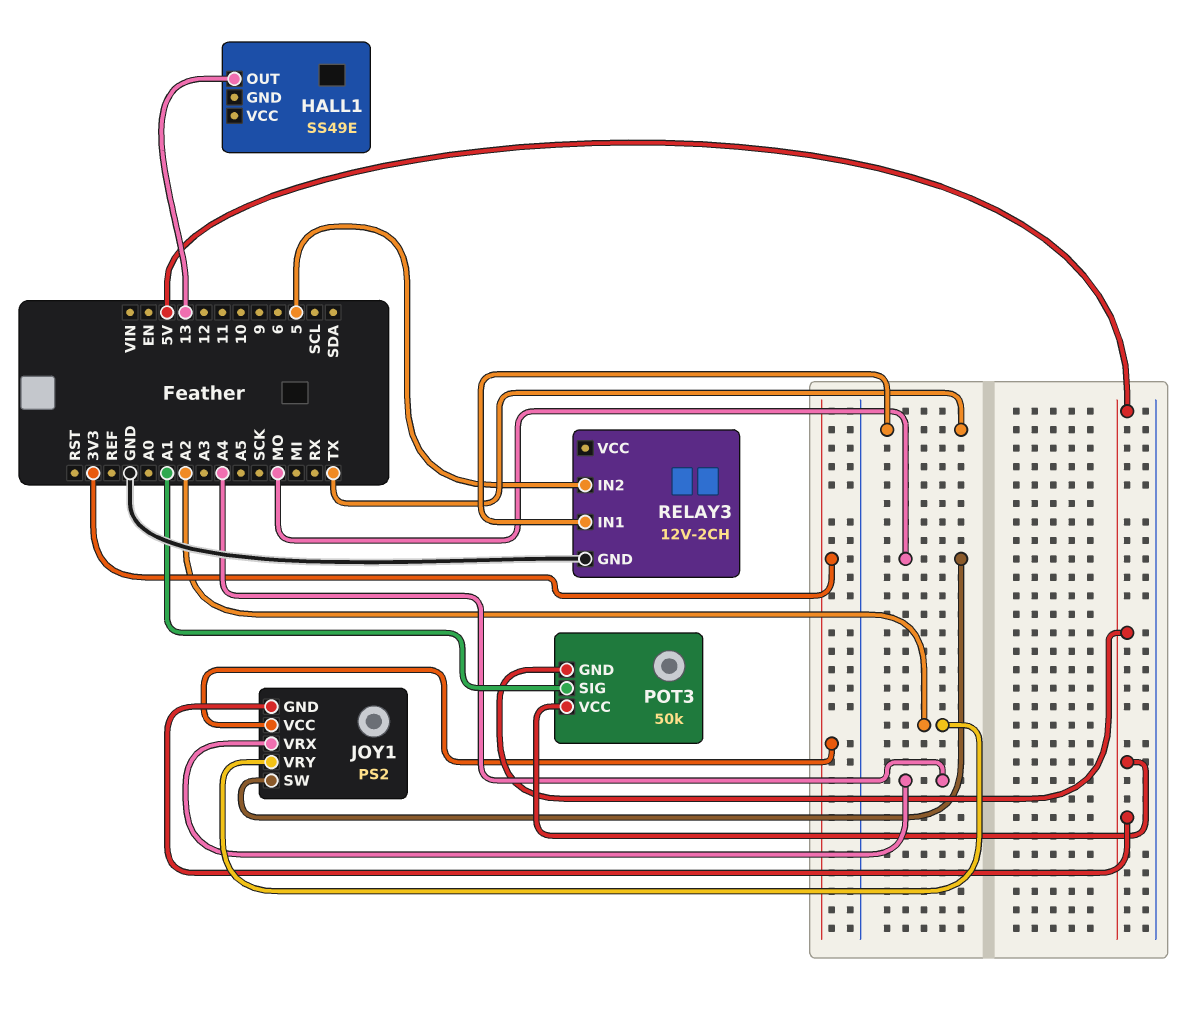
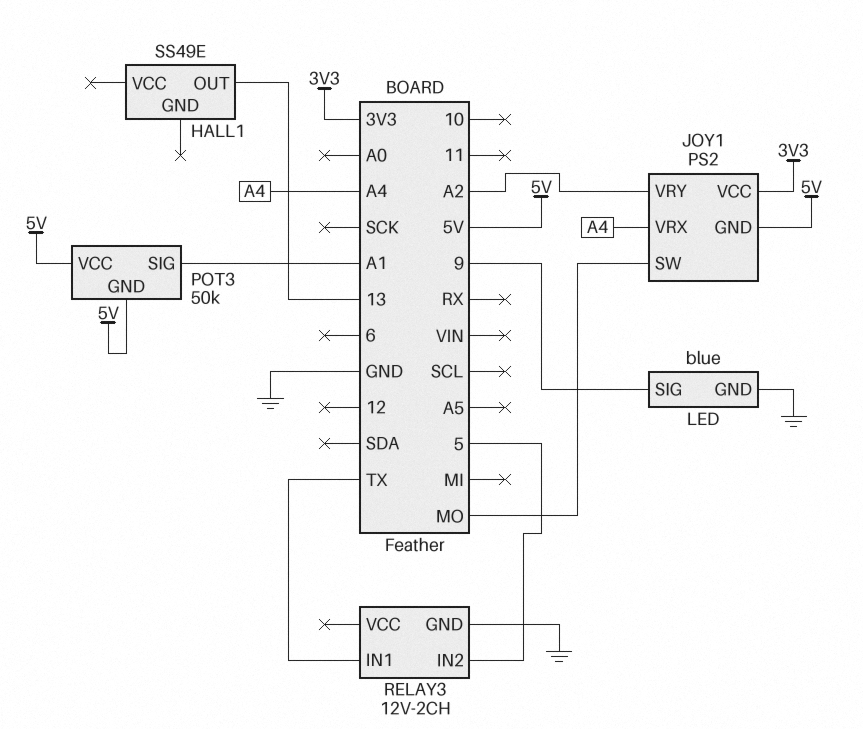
LED: none -> blue
LED pin GND: none -> GND
LED pin SIG: none -> 9

